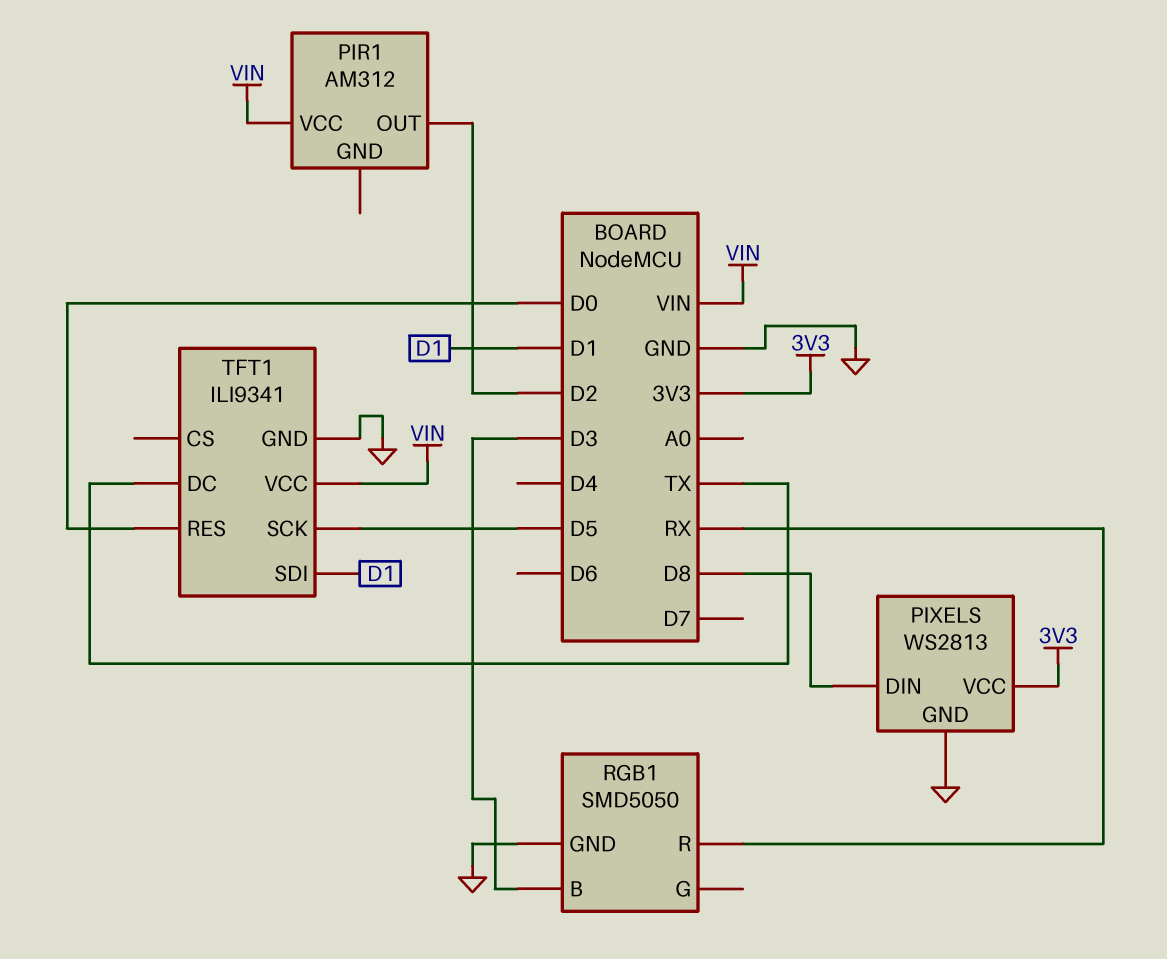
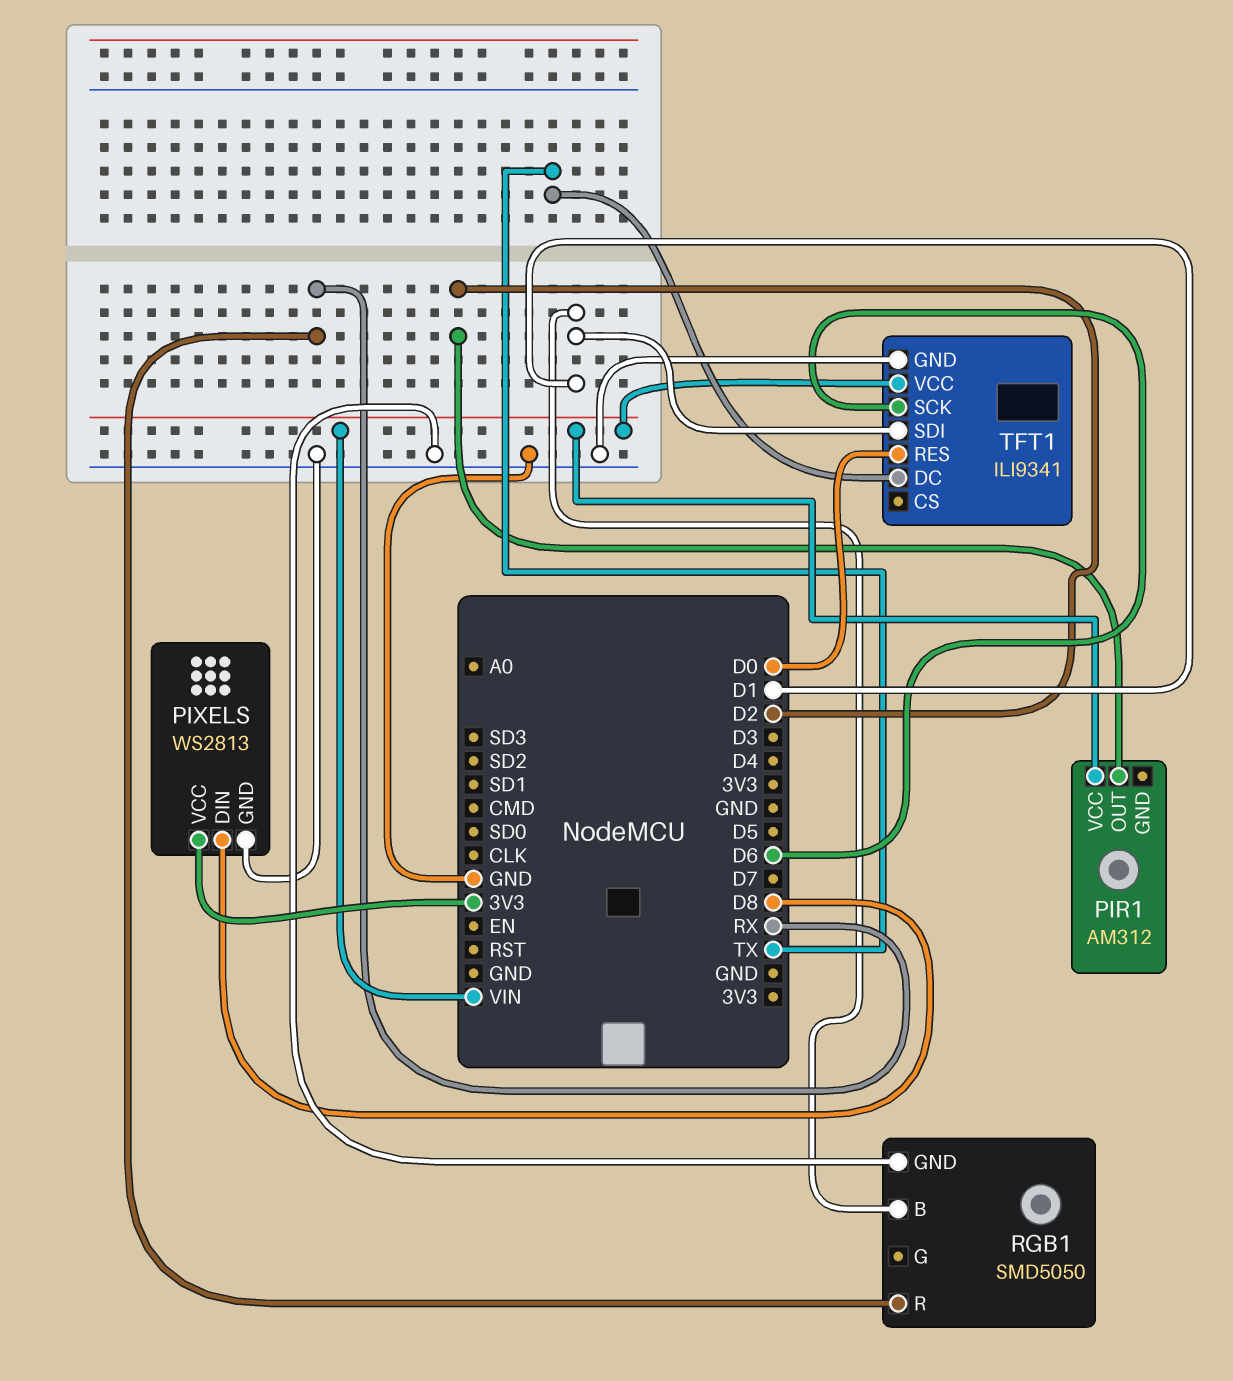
RGB1 pin B: D3 -> D1
TFT1 pin SCK: D5 -> D6

